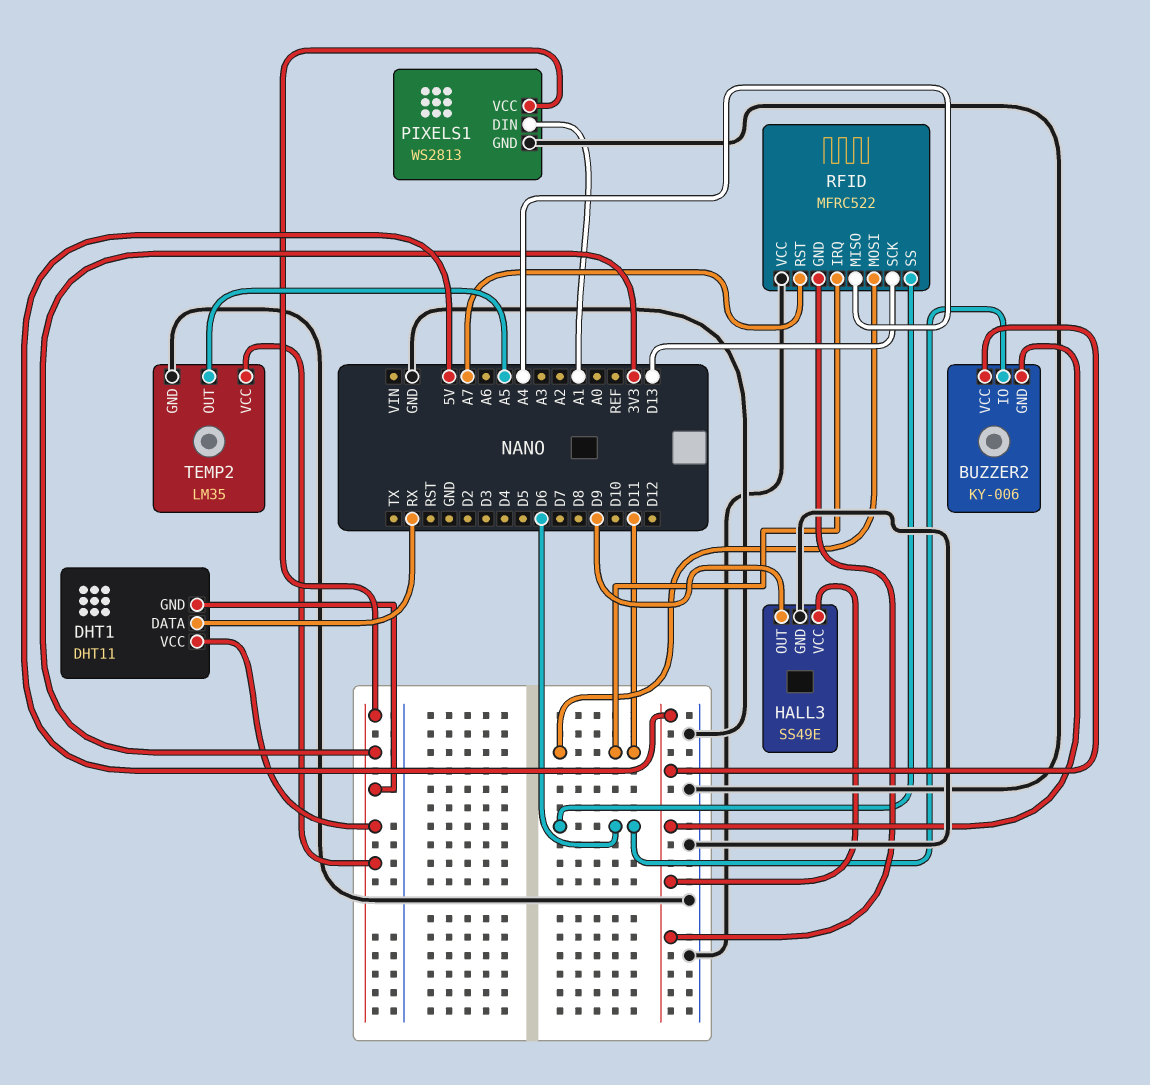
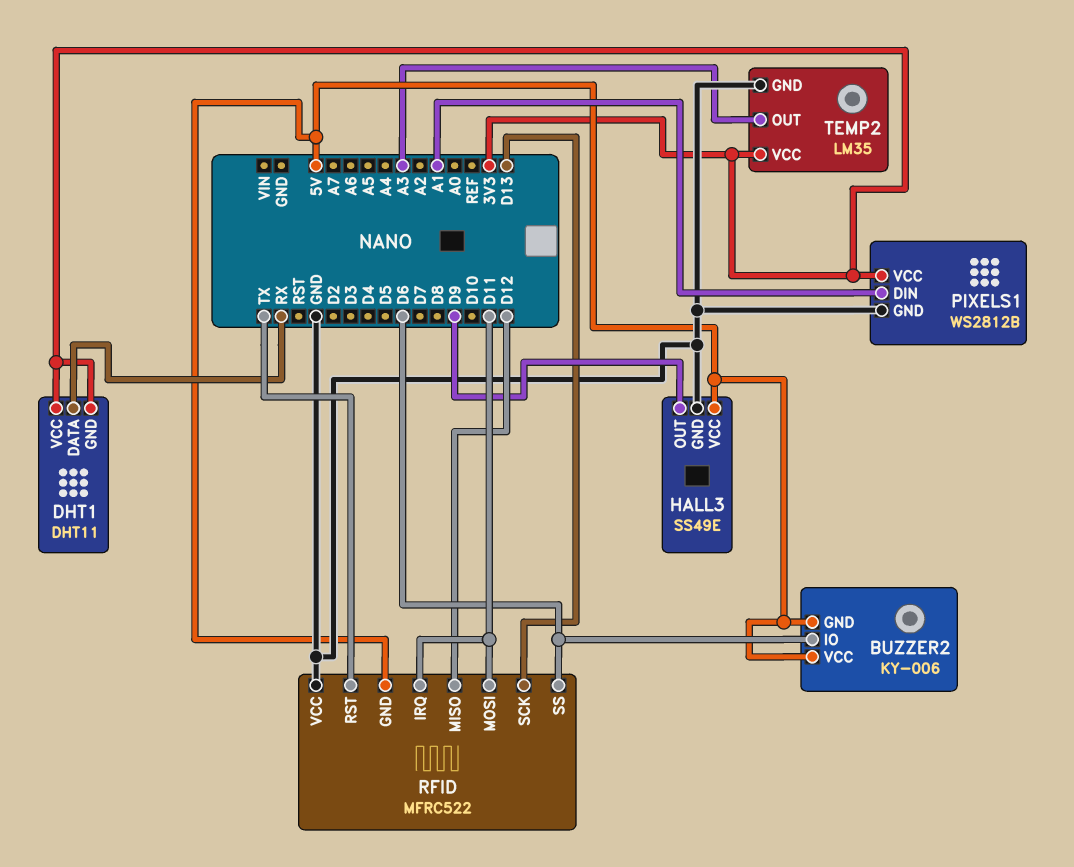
PIXELS1: WS2813 -> WS2812B
RFID pin MISO: A4 -> D12
RFID pin RST: A7 -> TX
TEMP2 pin OUT: A5 -> A3

